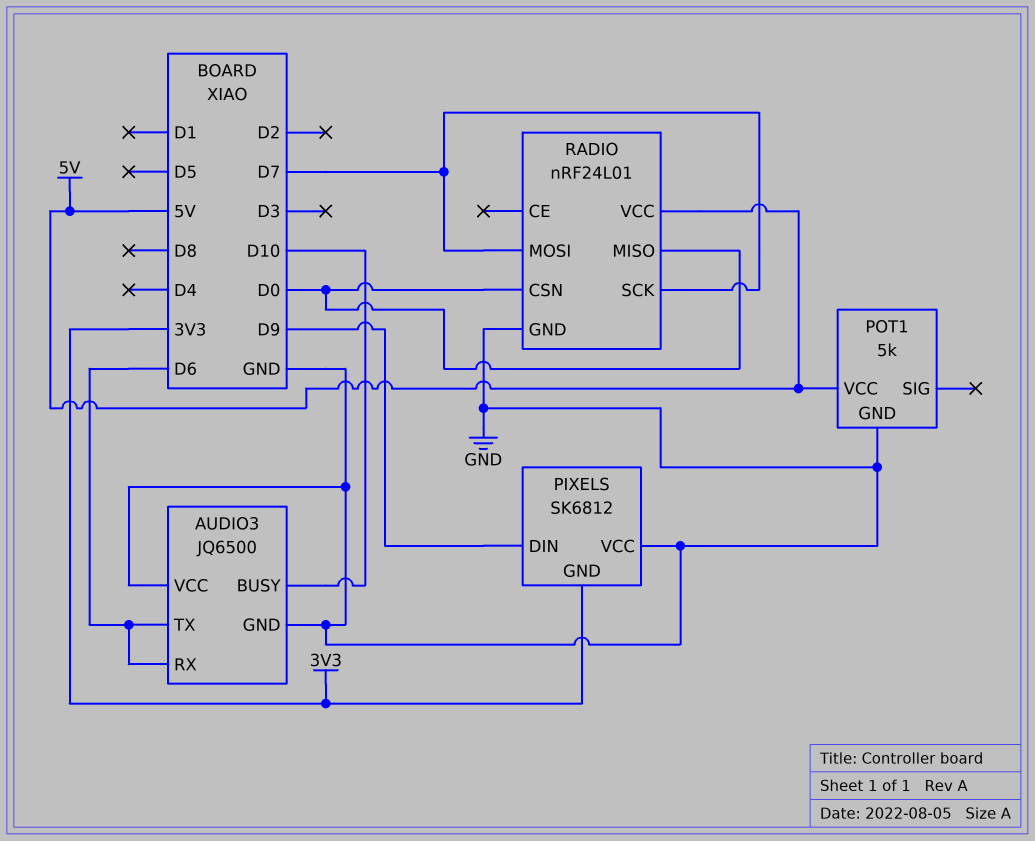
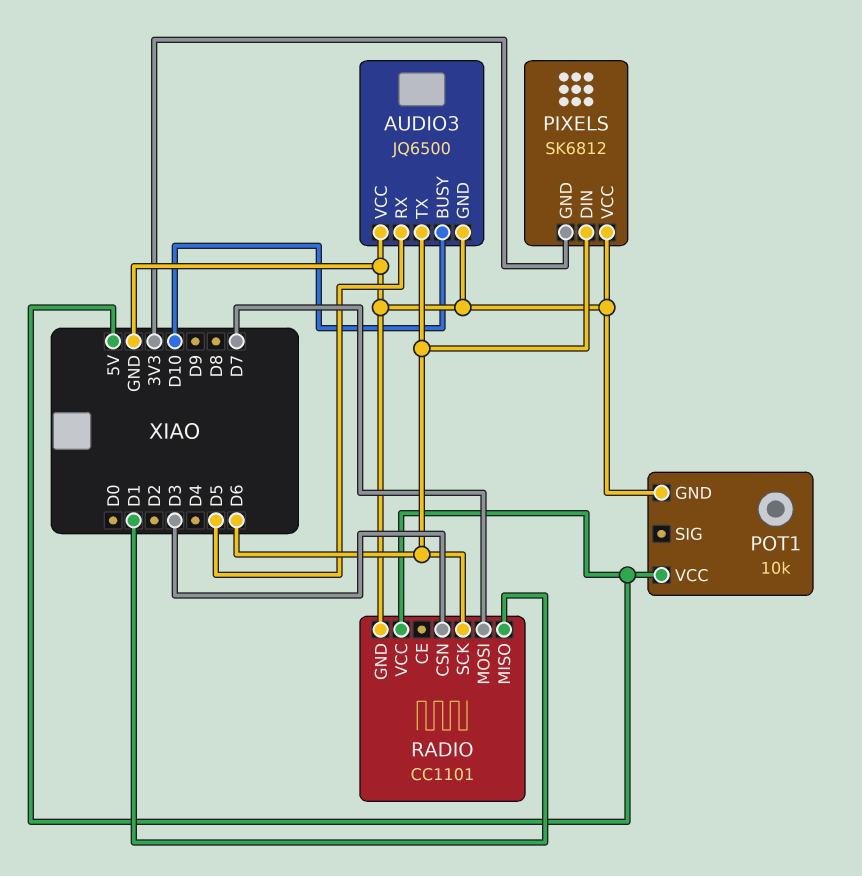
AUDIO3 pin RX: D6 -> D5
PIXELS pin DIN: D9 -> D6
POT1: 5k -> 10k
RADIO: nRF24L01 -> CC1101
RADIO pin CSN: D0 -> D3
RADIO pin MISO: D0 -> D1
RADIO pin SCK: D7 -> D6

